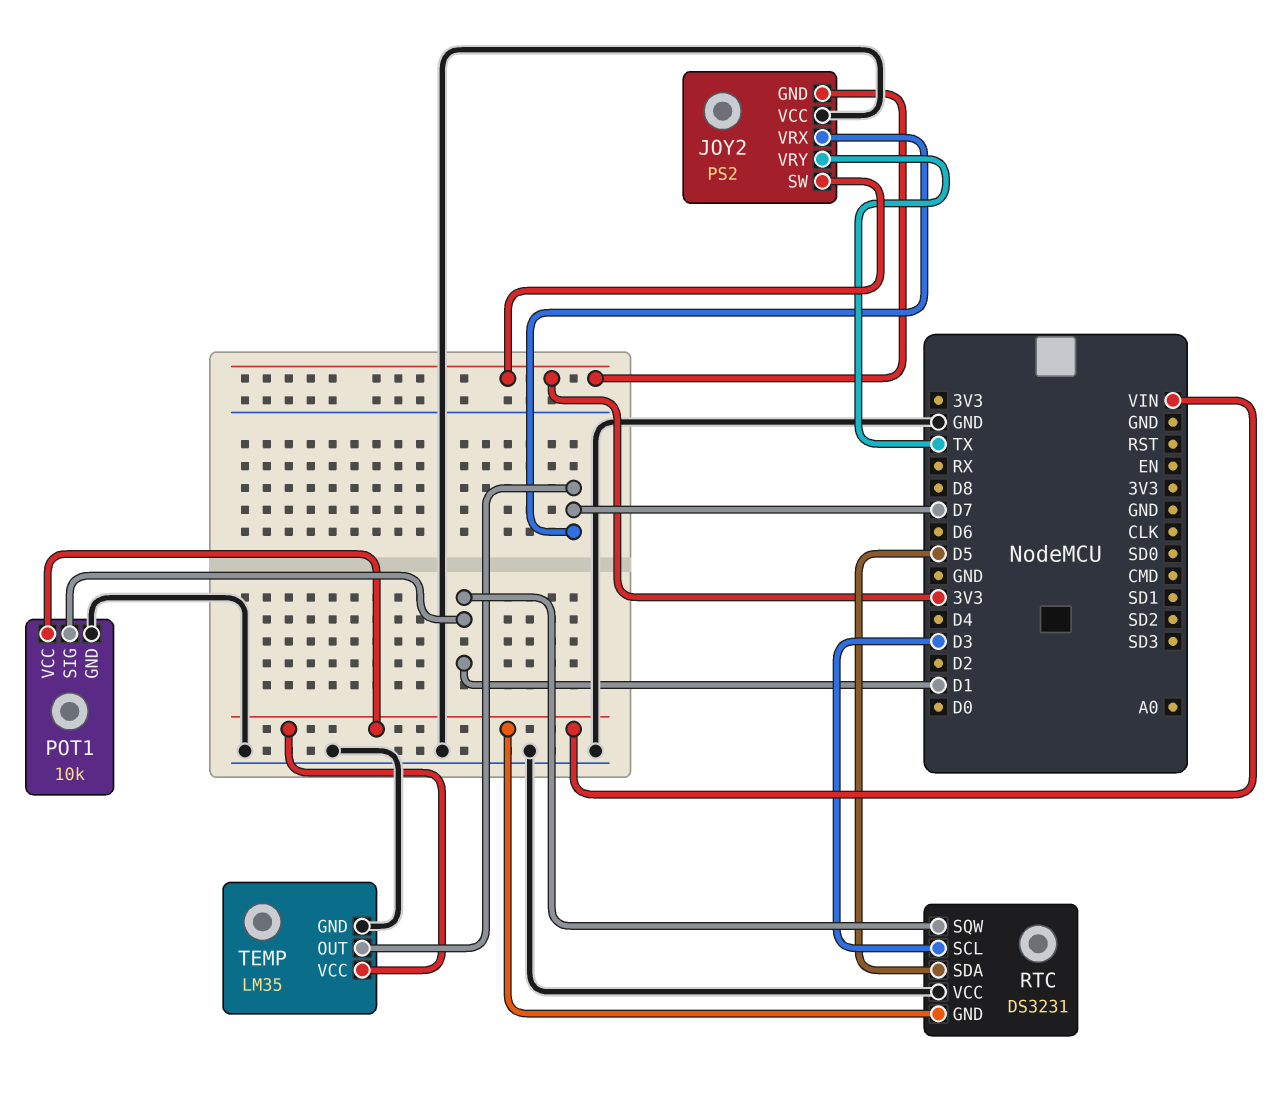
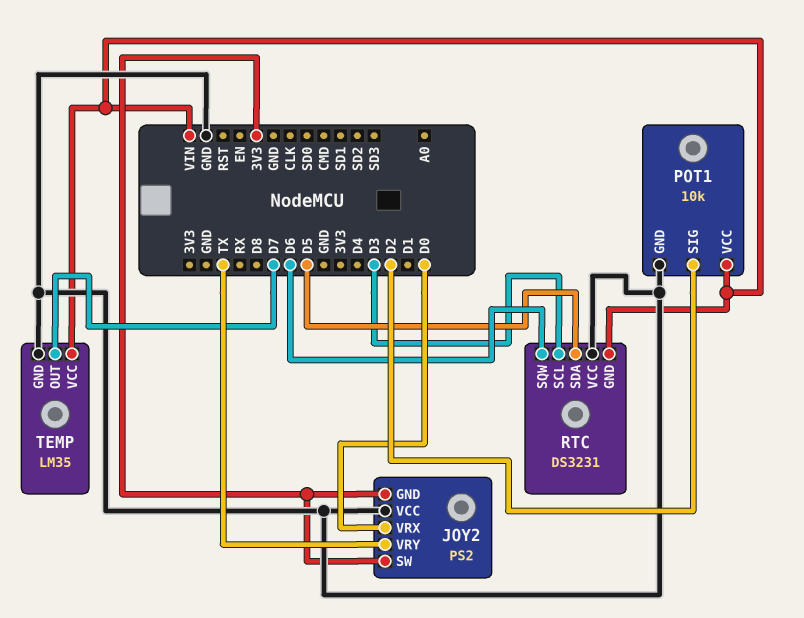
JOY2 pin VRX: D7 -> D0
POT1 pin SIG: D1 -> D2
RTC pin SQW: D1 -> D6

